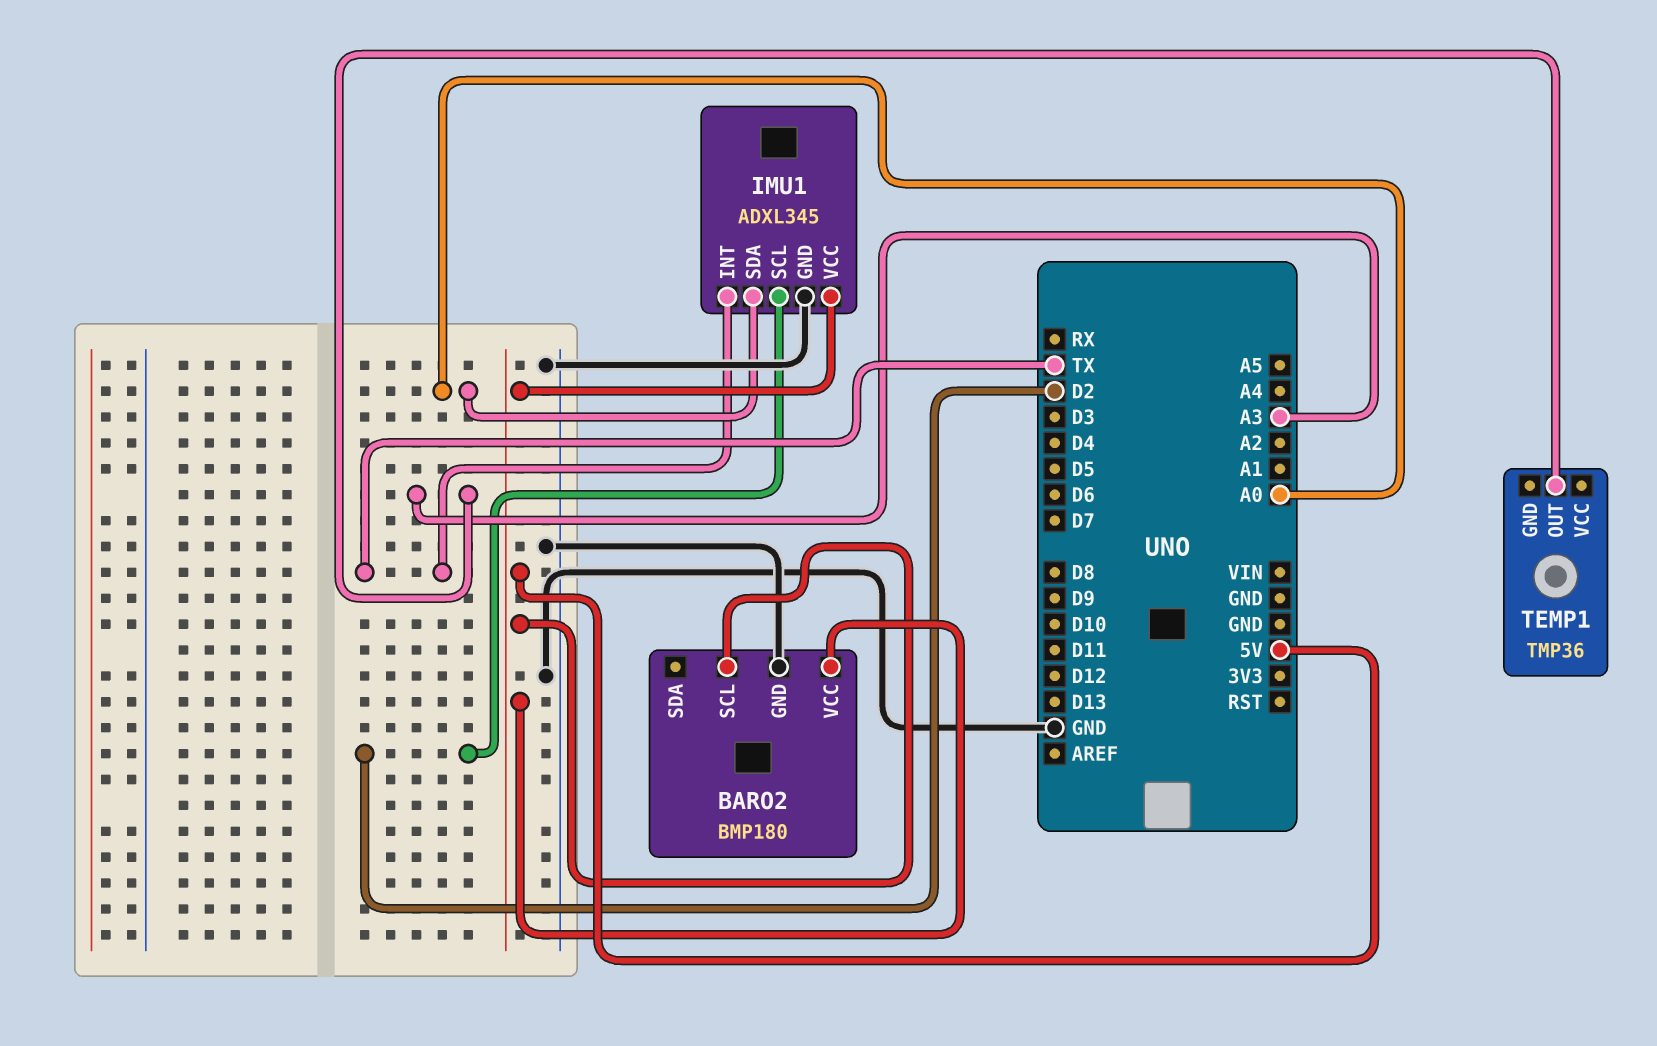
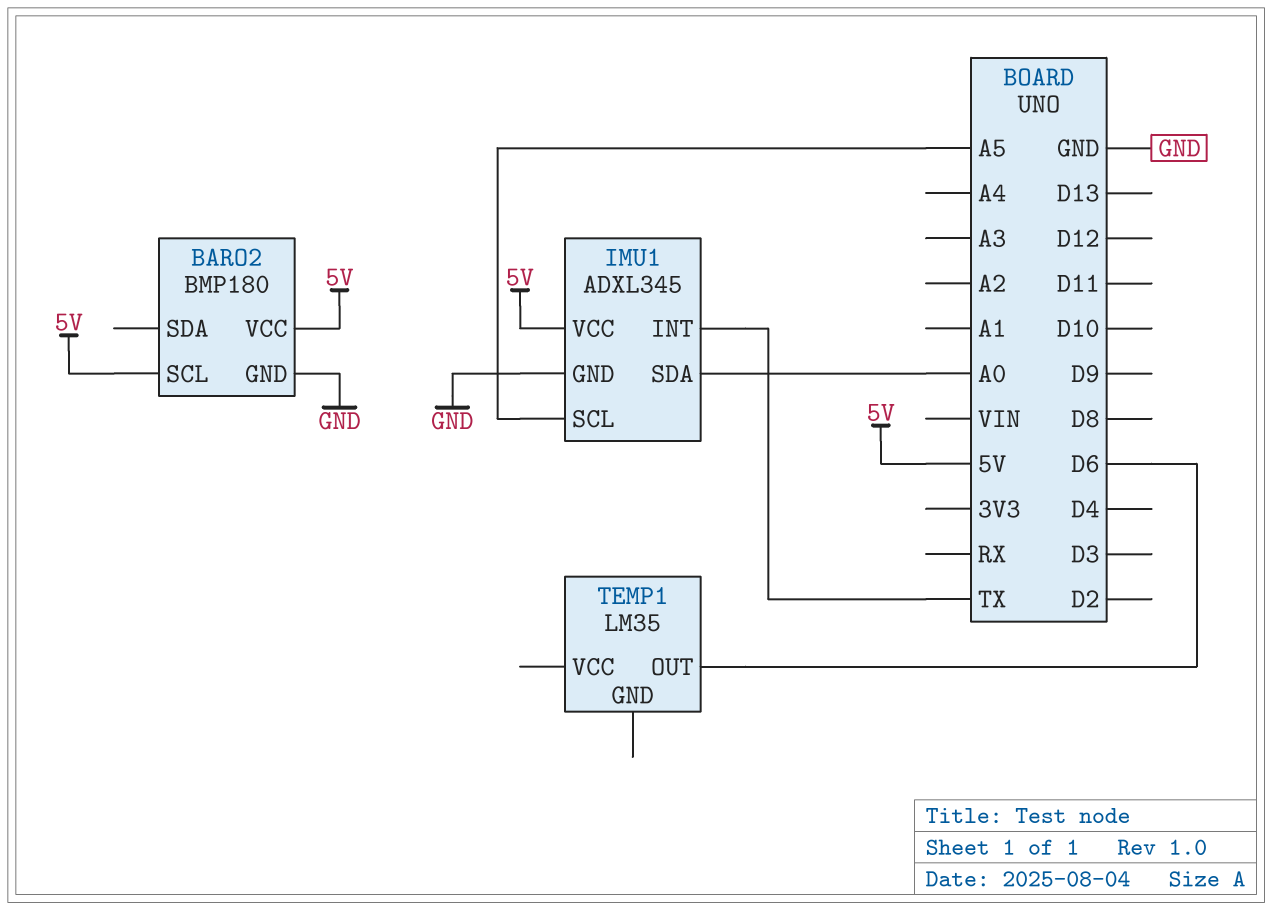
IMU1 pin SCL: D2 -> A5
TEMP1: TMP36 -> LM35
TEMP1 pin OUT: A3 -> D6

